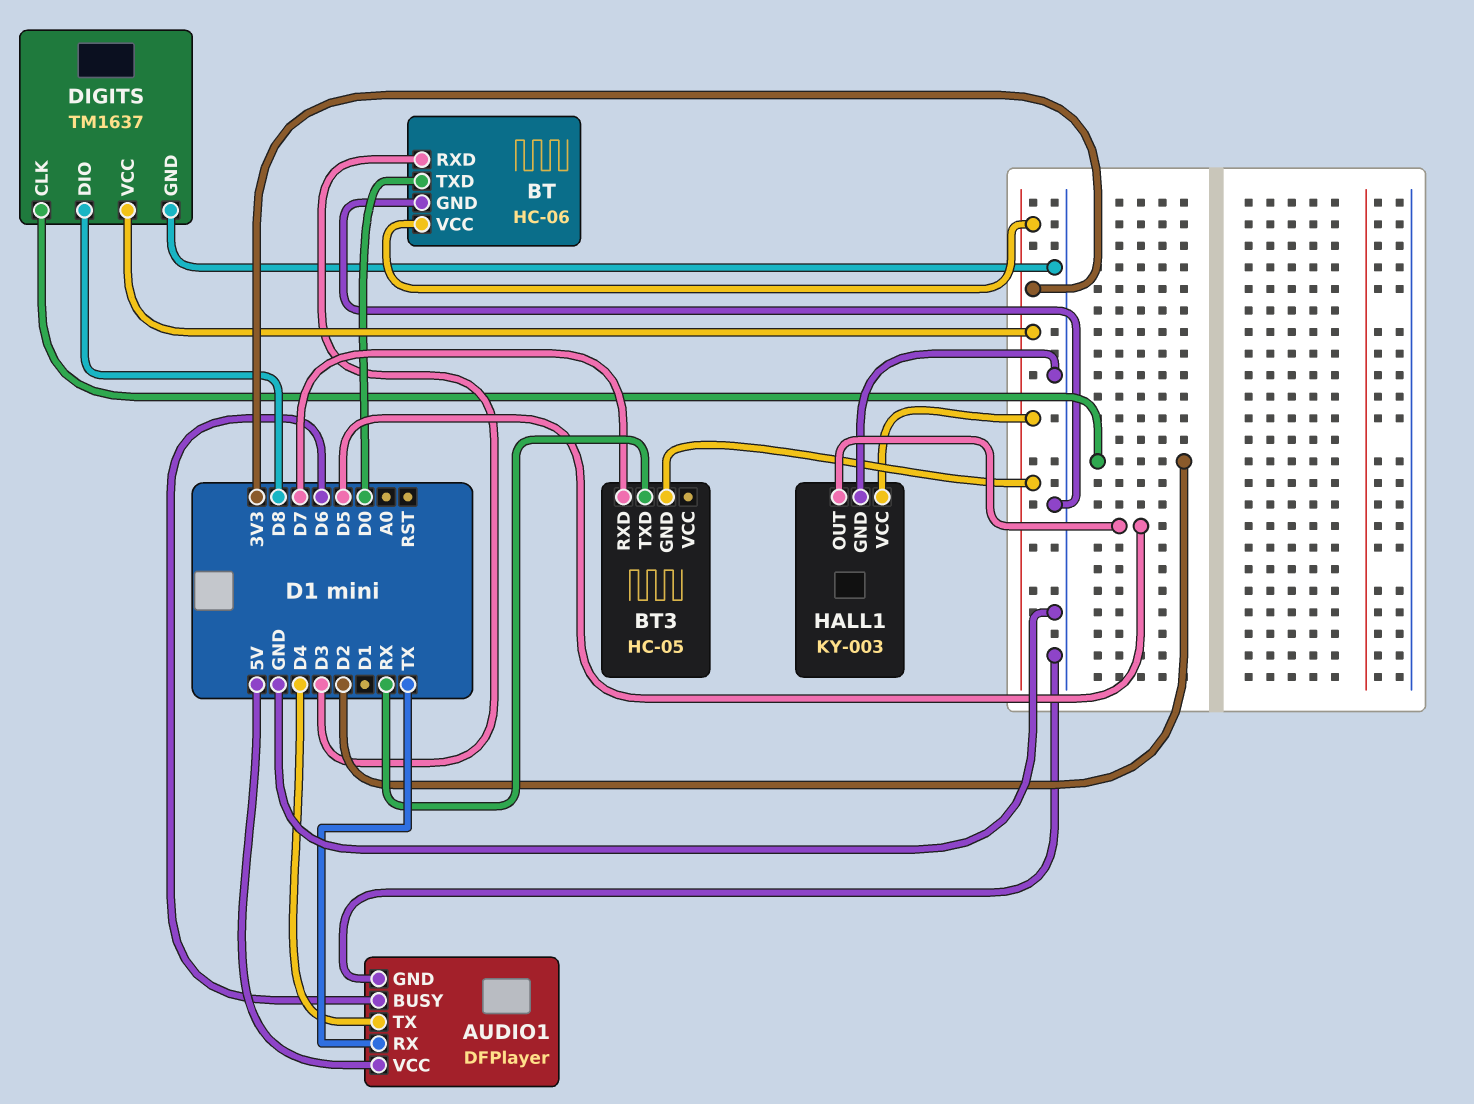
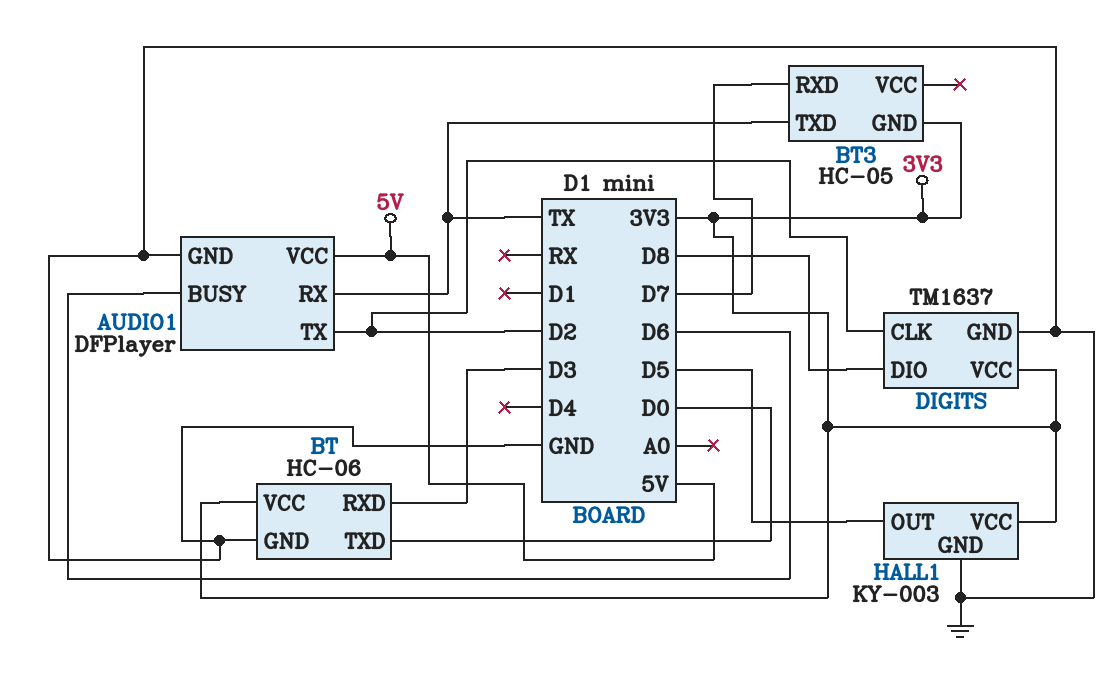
AUDIO1 pin TX: D4 -> D2
BT3 pin TXD: RX -> TX

